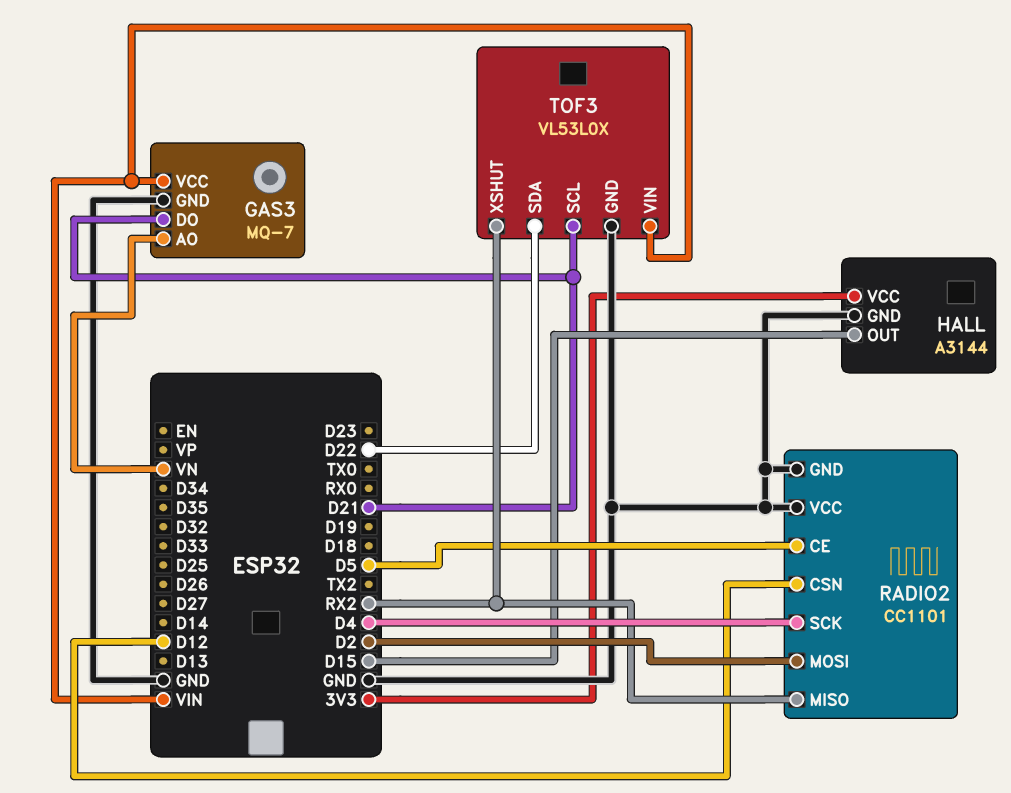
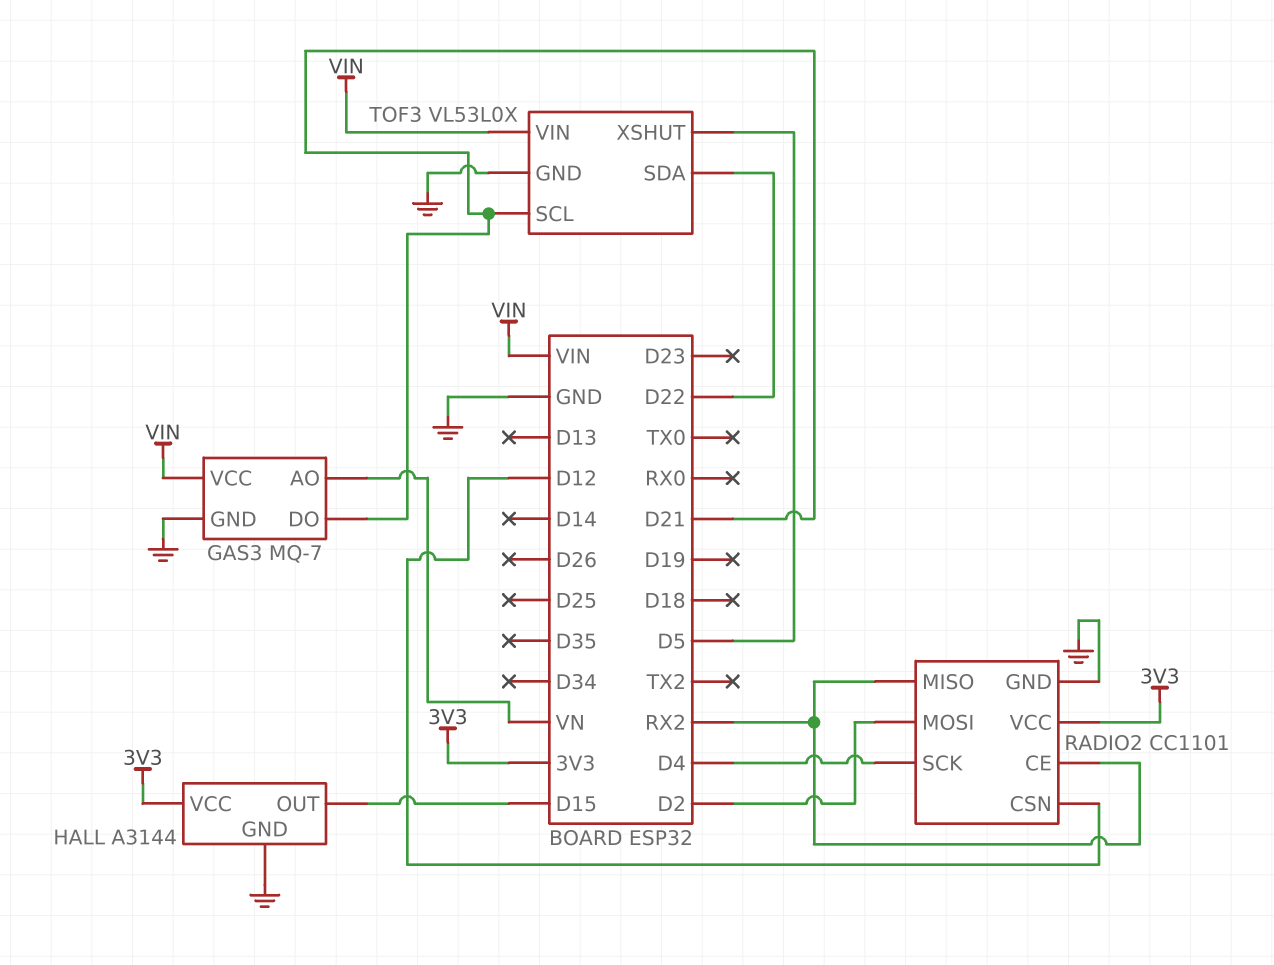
RADIO2 pin CE: D5 -> RX2
RADIO2 pin VCC: GND -> 3V3
TOF3 pin XSHUT: RX2 -> D5

